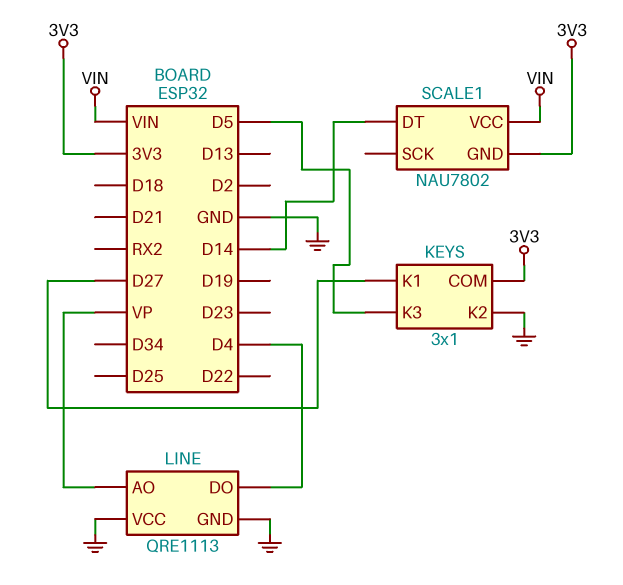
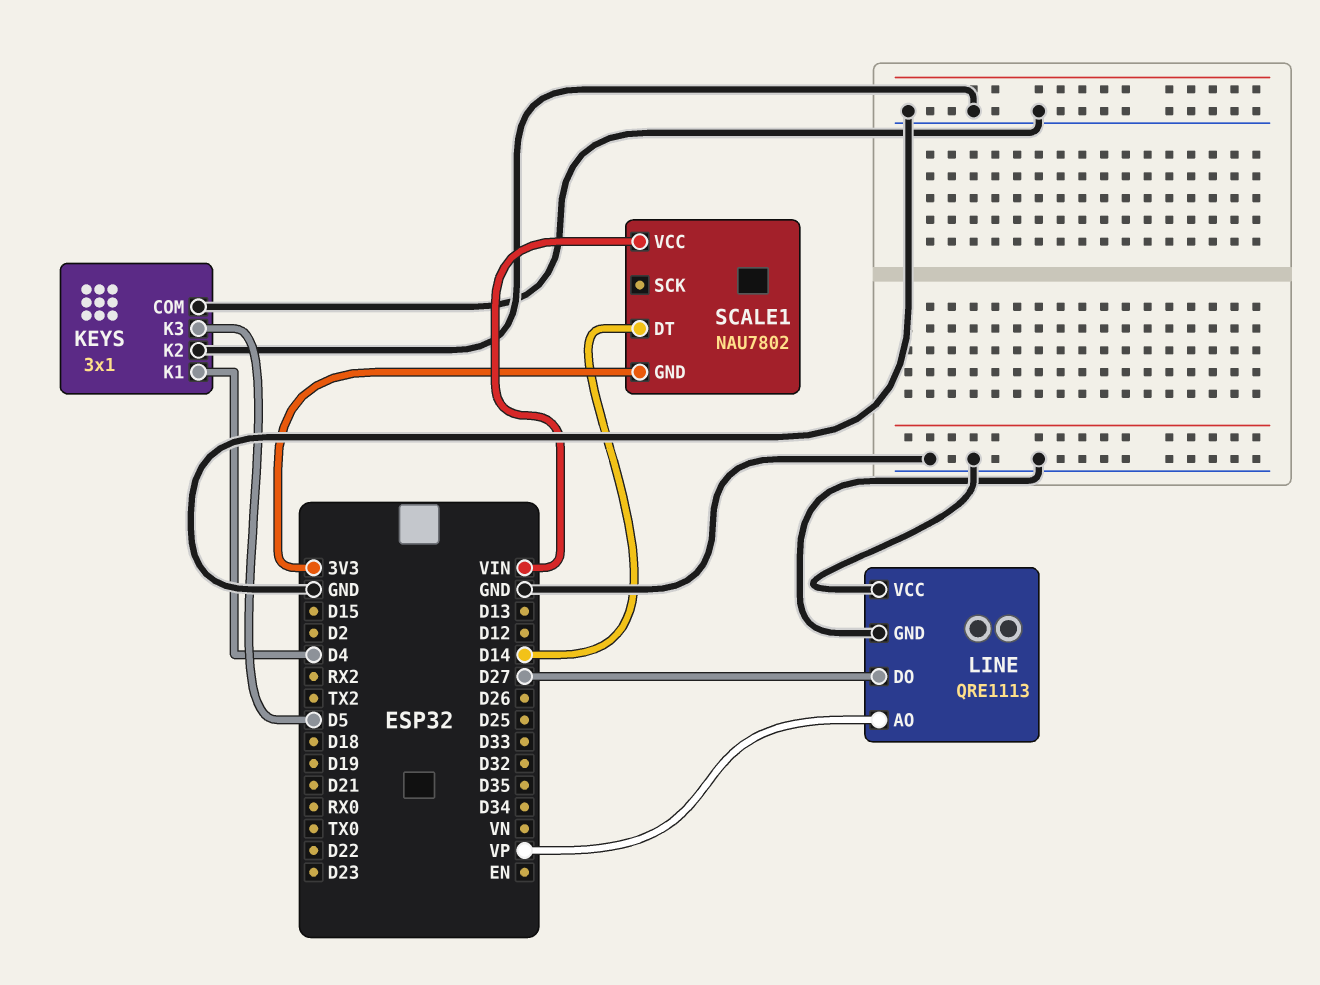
KEYS pin COM: 3V3 -> GND
KEYS pin K1: D27 -> D4
LINE pin DO: D4 -> D27

